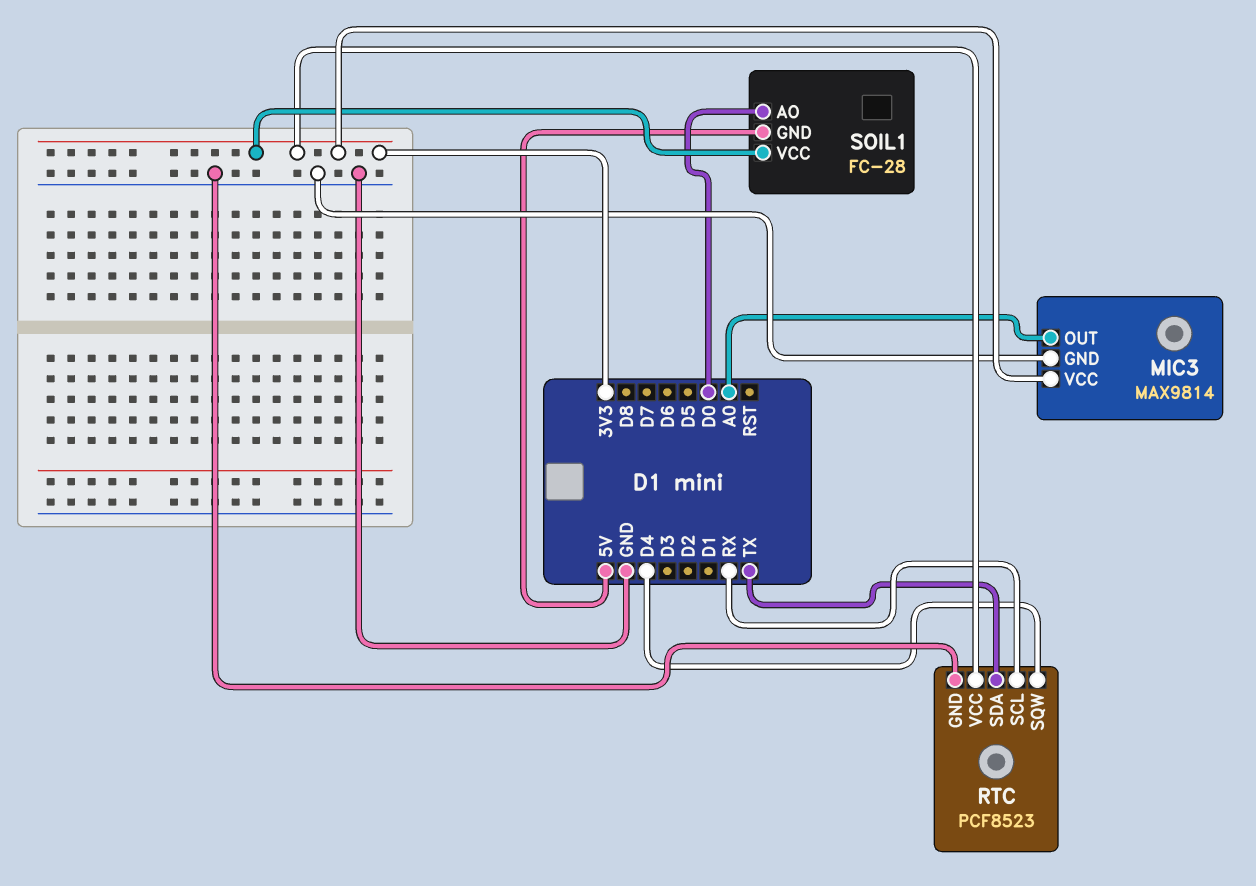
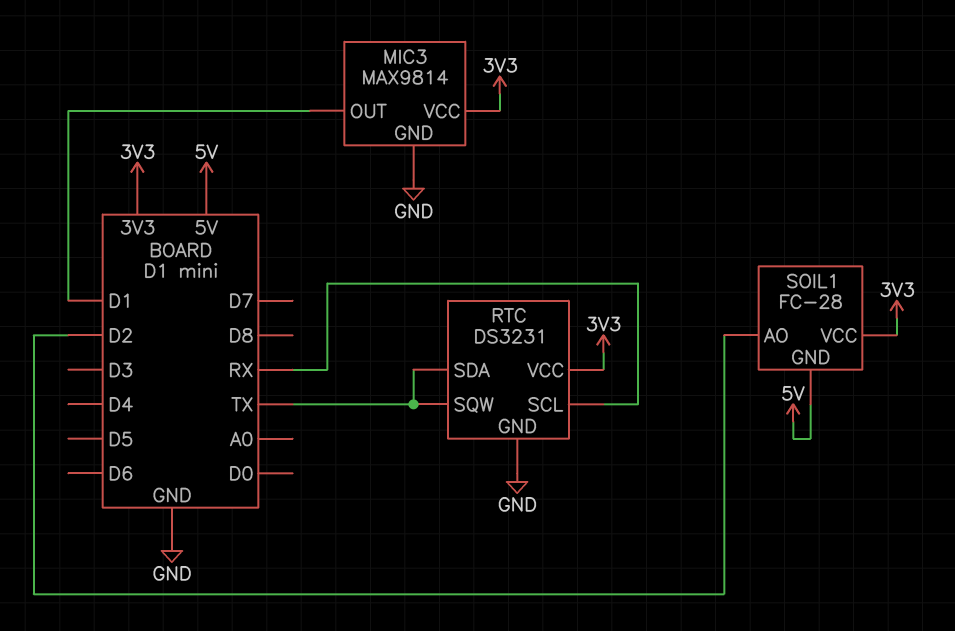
MIC3 pin OUT: A0 -> D1
RTC: PCF8523 -> DS3231
RTC pin SQW: D4 -> TX
SOIL1 pin AO: D0 -> D2

